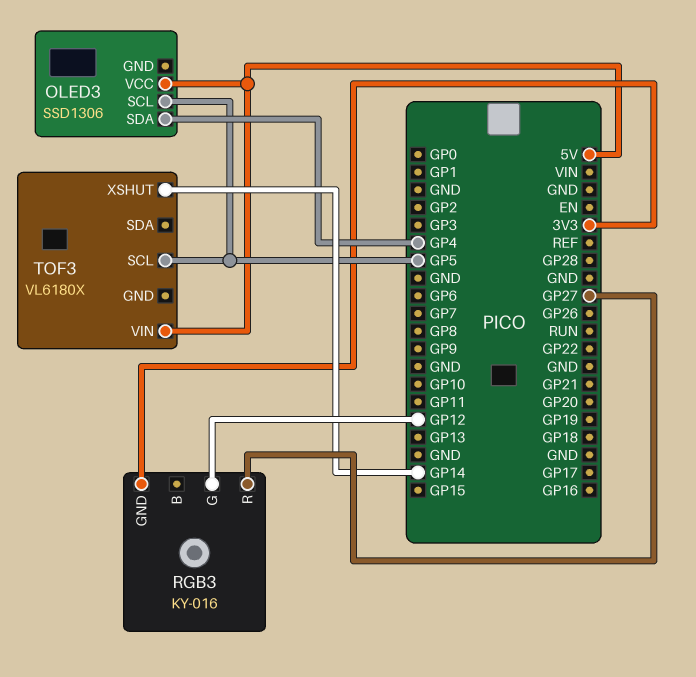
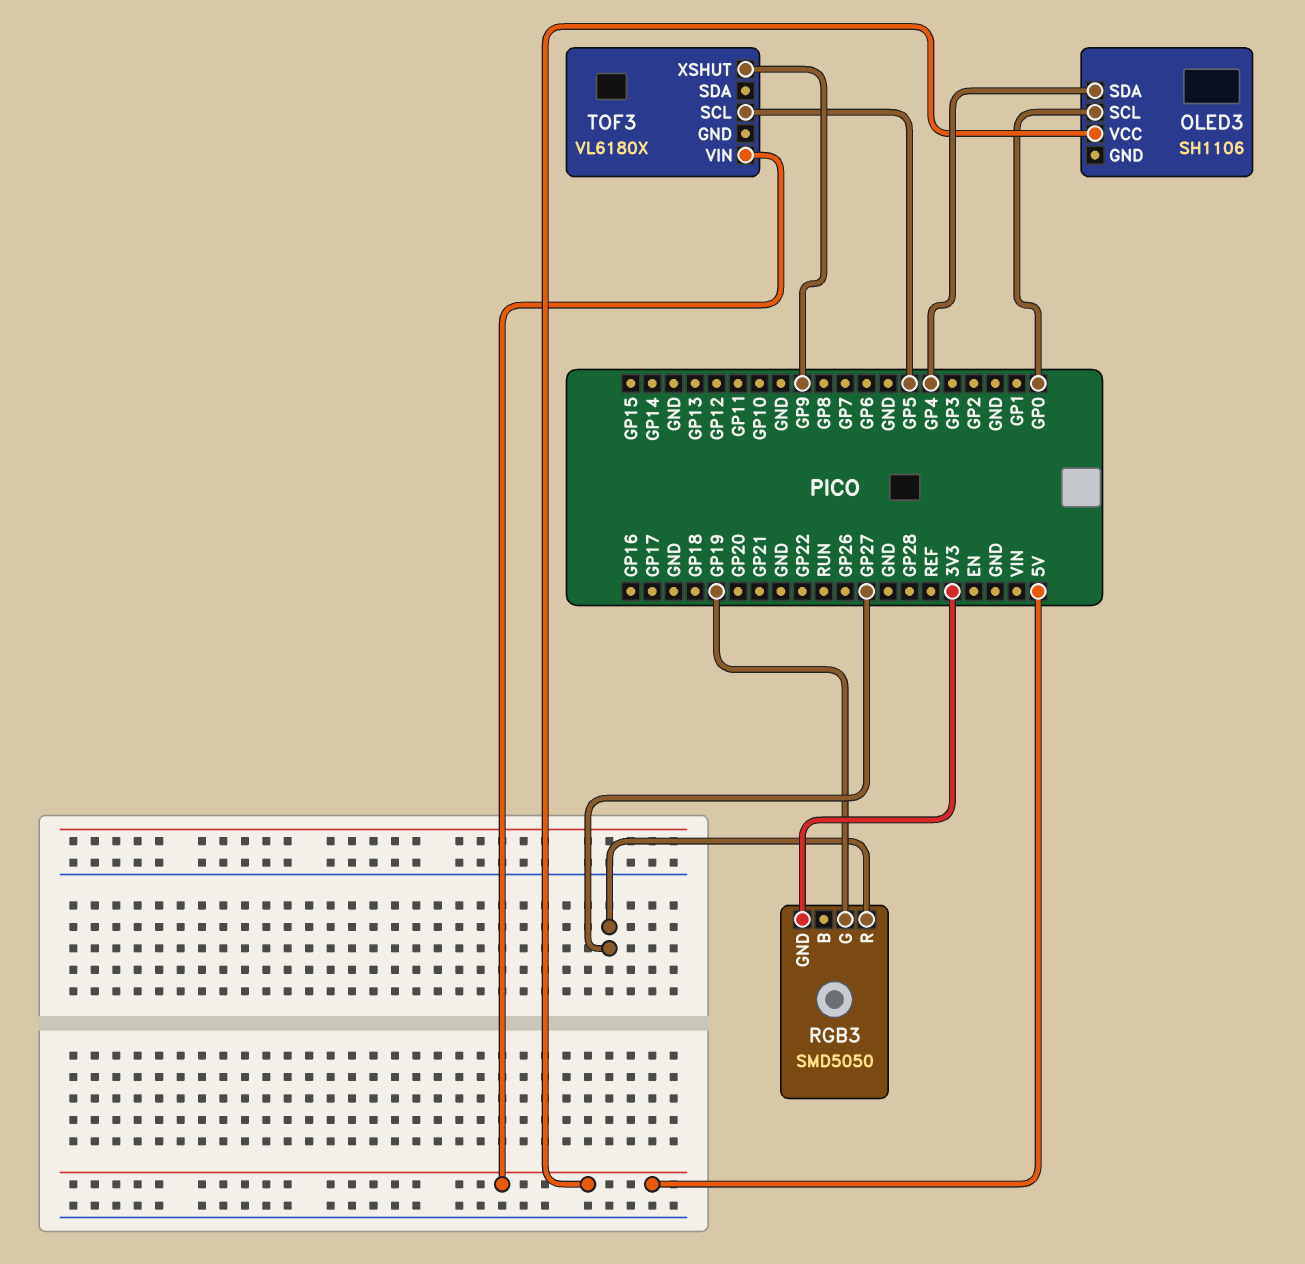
OLED3: SSD1306 -> SH1106
OLED3 pin SCL: GP5 -> GP0
RGB3: KY-016 -> SMD5050
RGB3 pin G: GP12 -> GP19
TOF3 pin XSHUT: GP14 -> GP9

